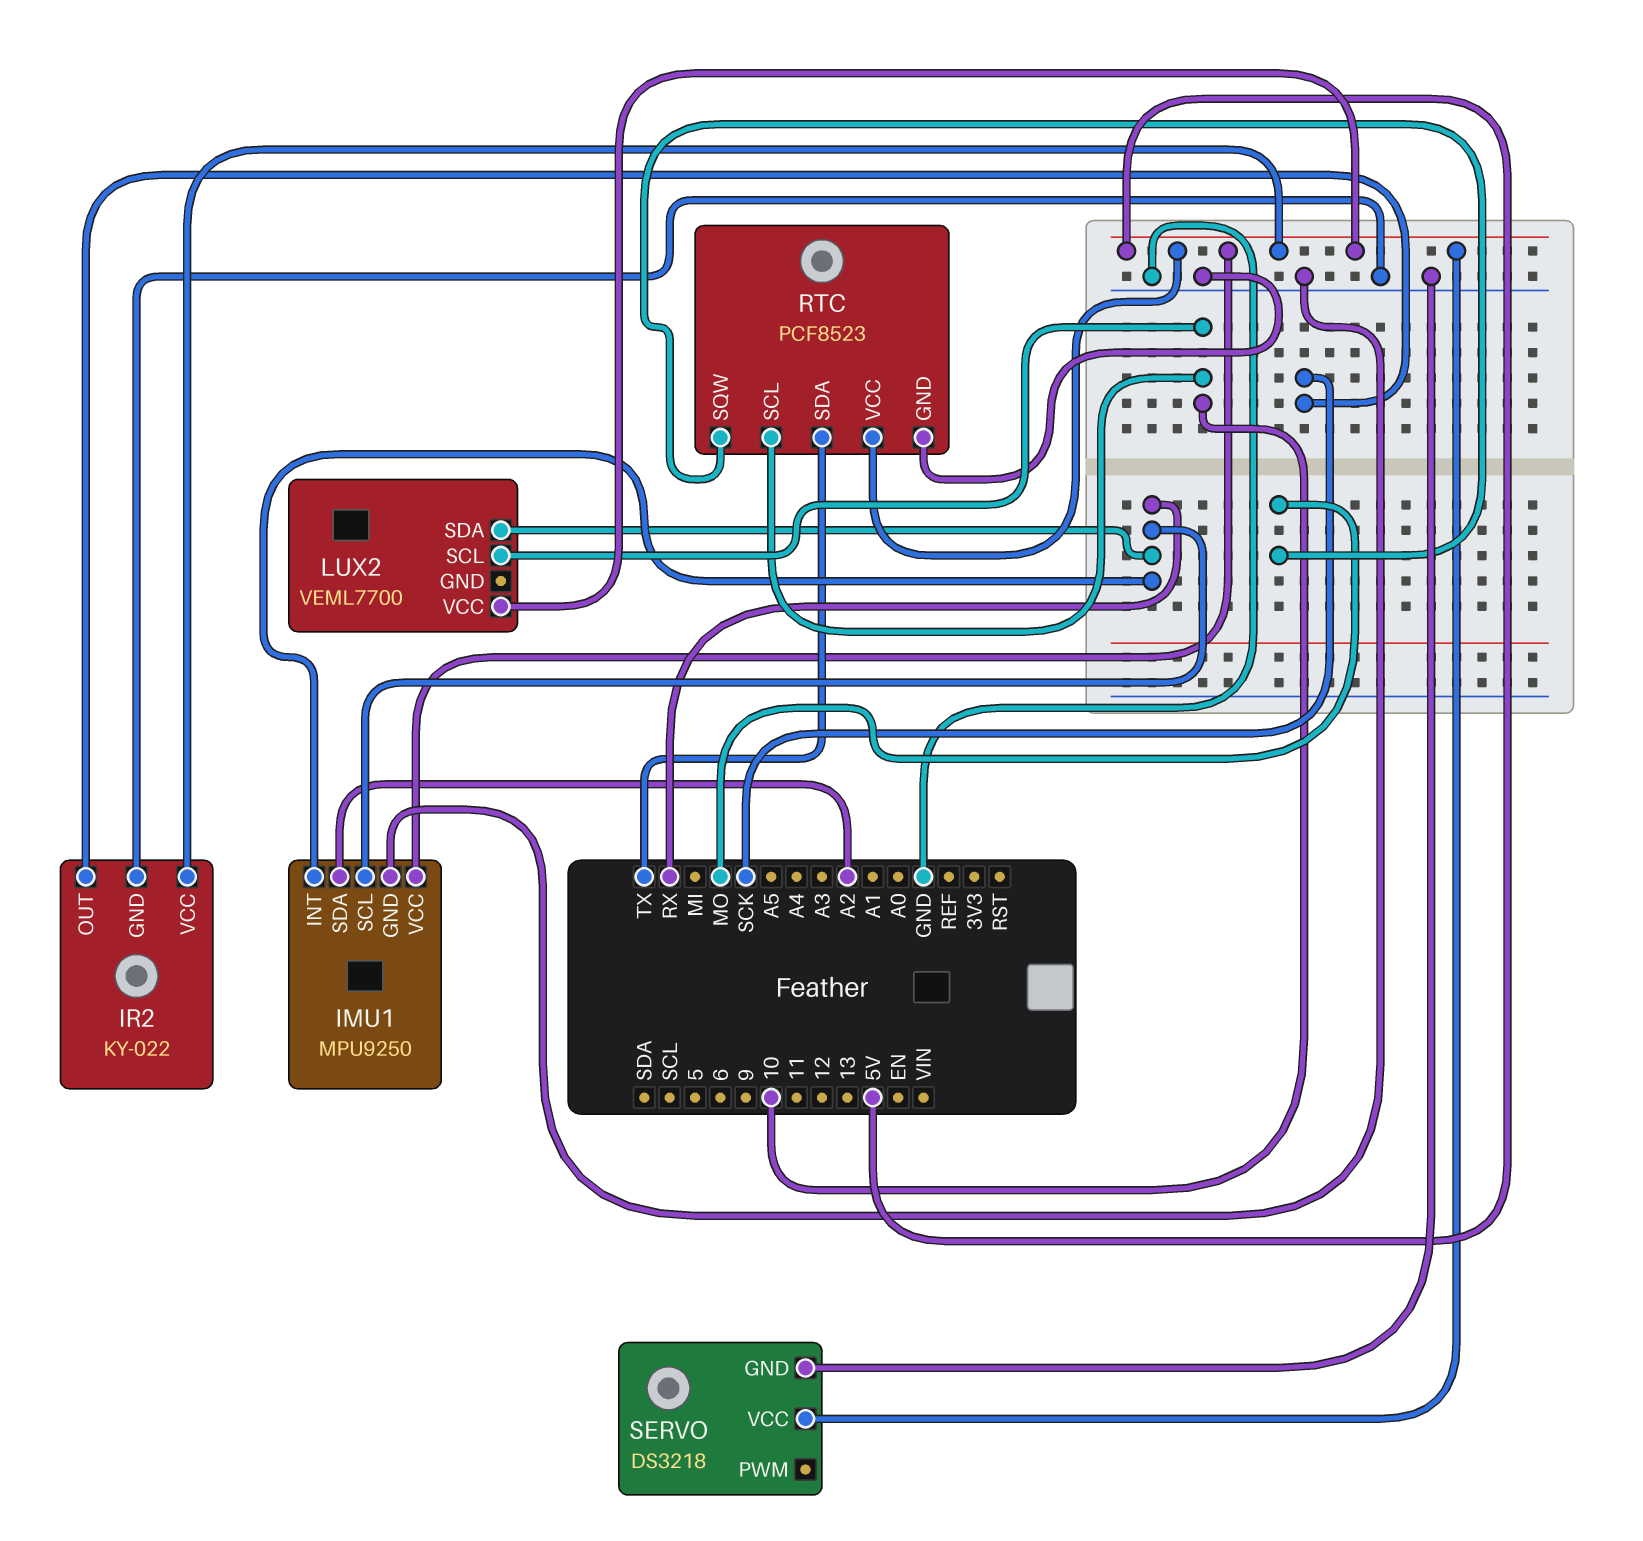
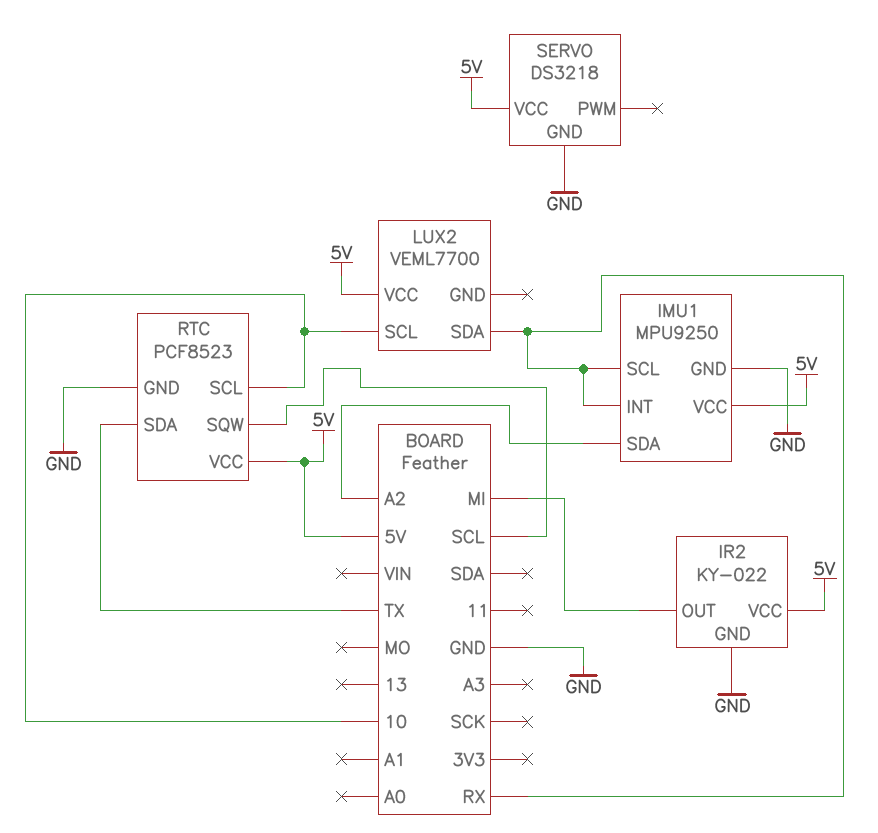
IR2 pin OUT: SCK -> MI
RTC pin SQW: MO -> SCL

